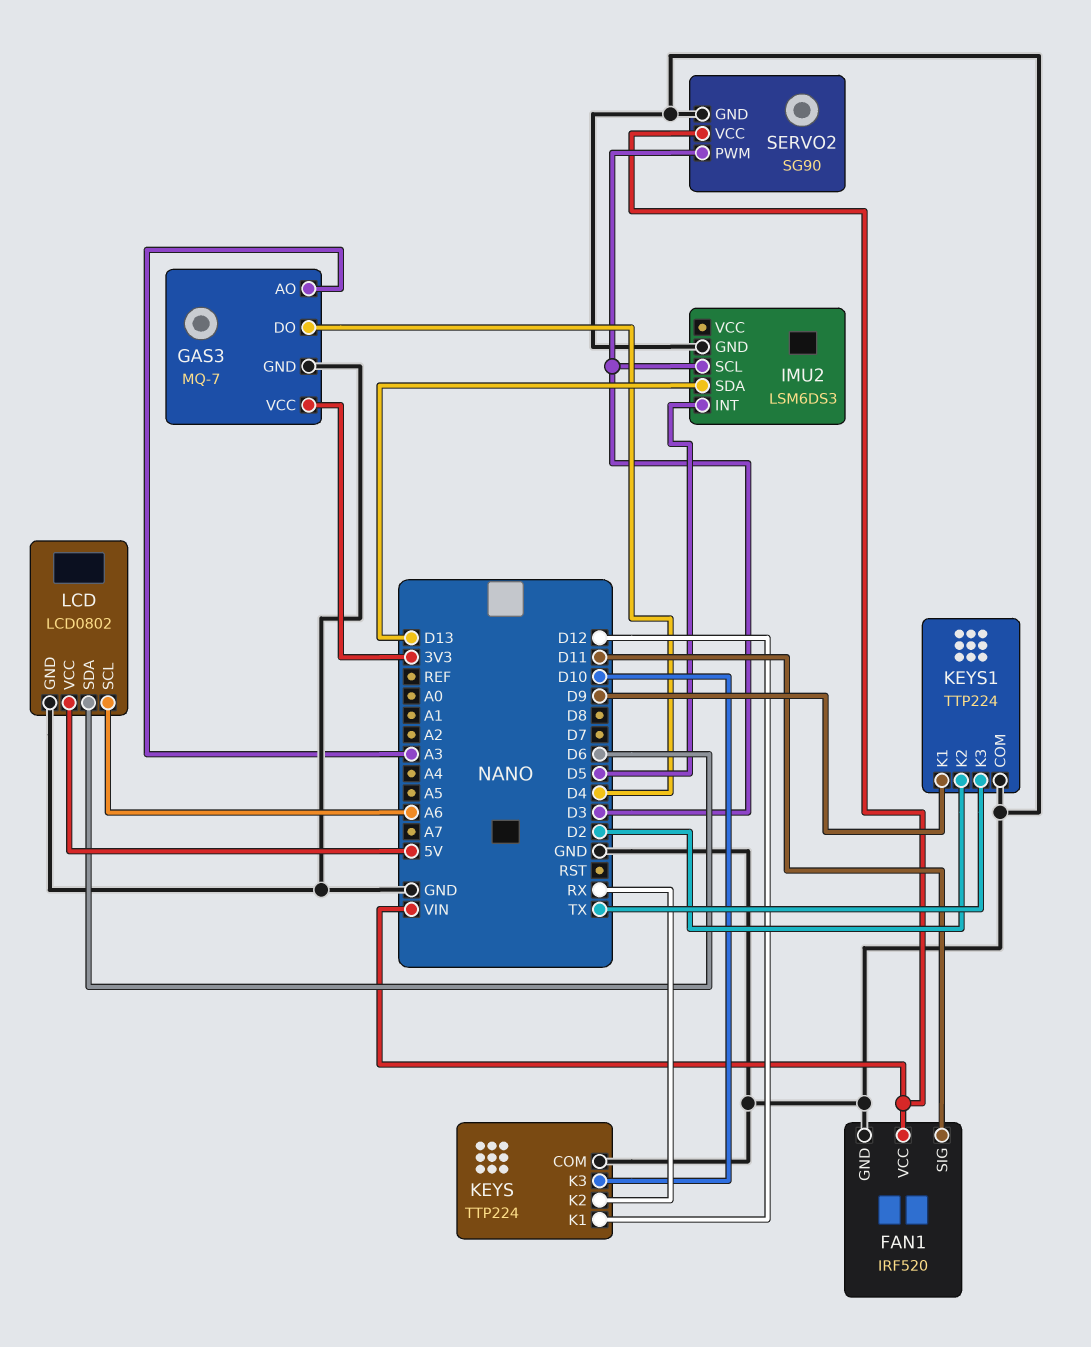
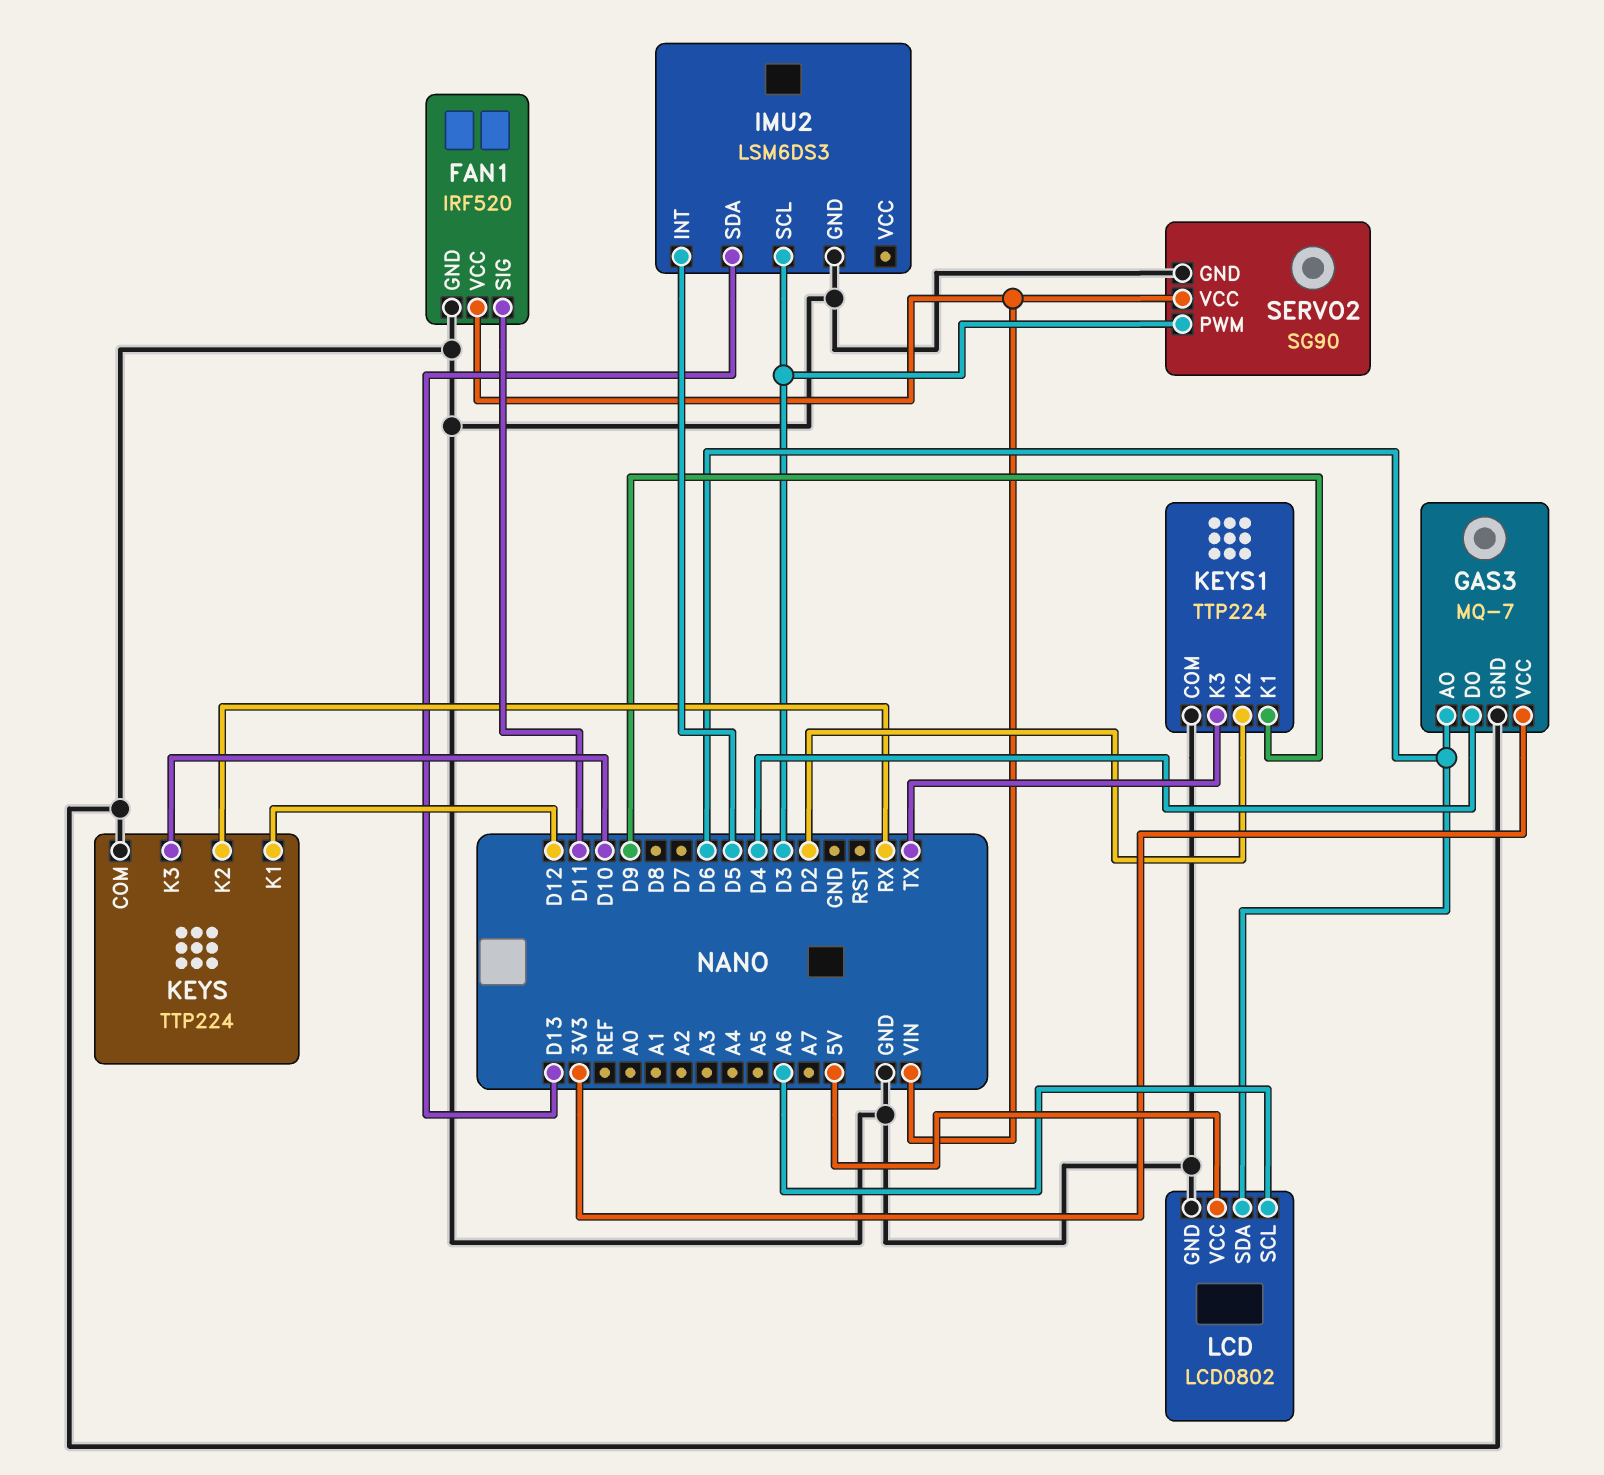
GAS3 pin AO: A3 -> D6

